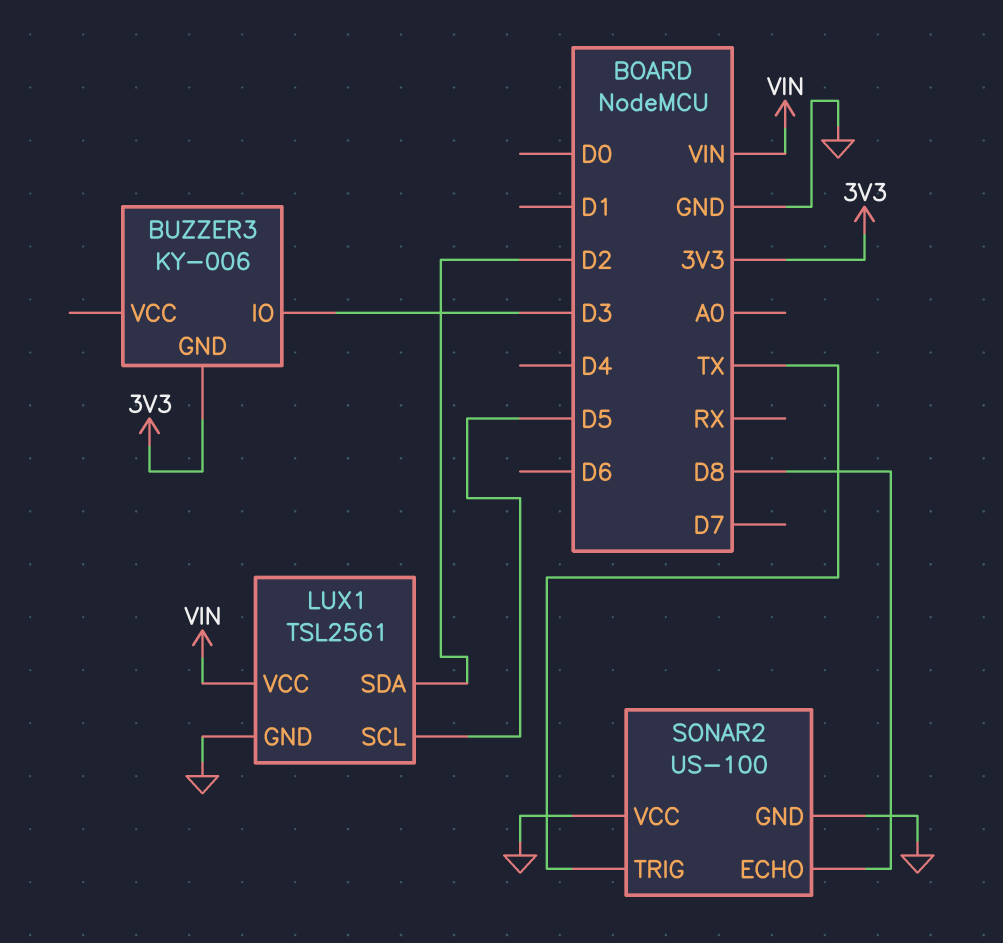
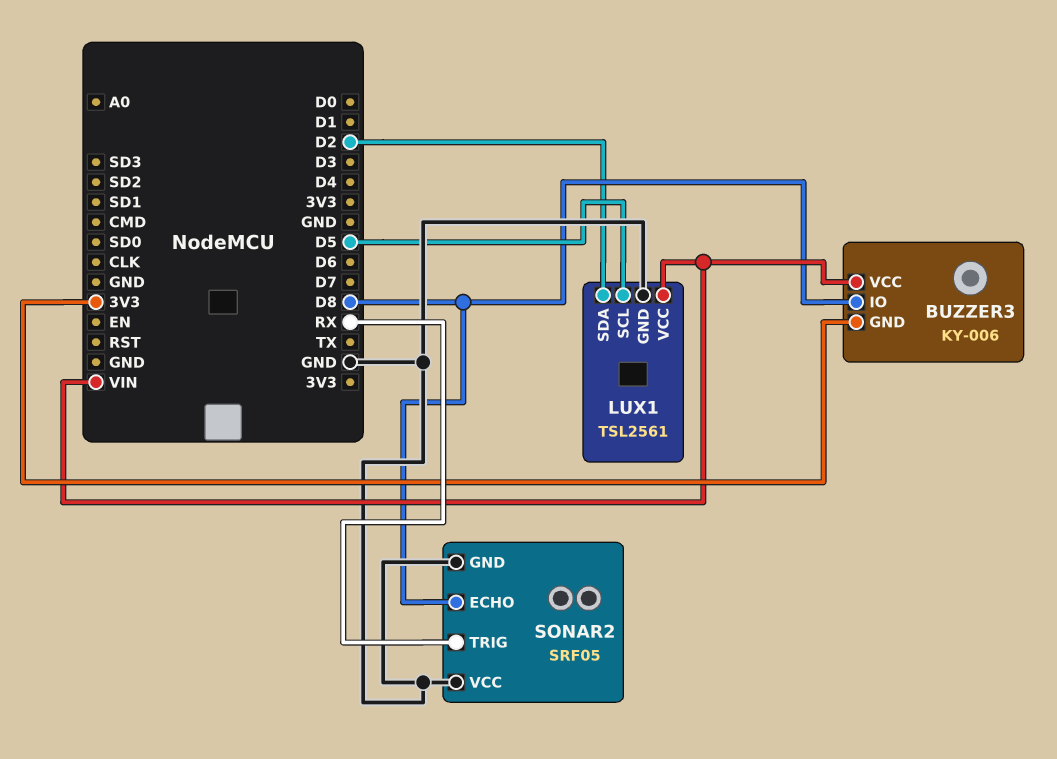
BUZZER3 pin IO: D3 -> D8
BUZZER3 pin VCC: none -> VIN
SONAR2: US-100 -> SRF05
SONAR2 pin TRIG: TX -> RX

